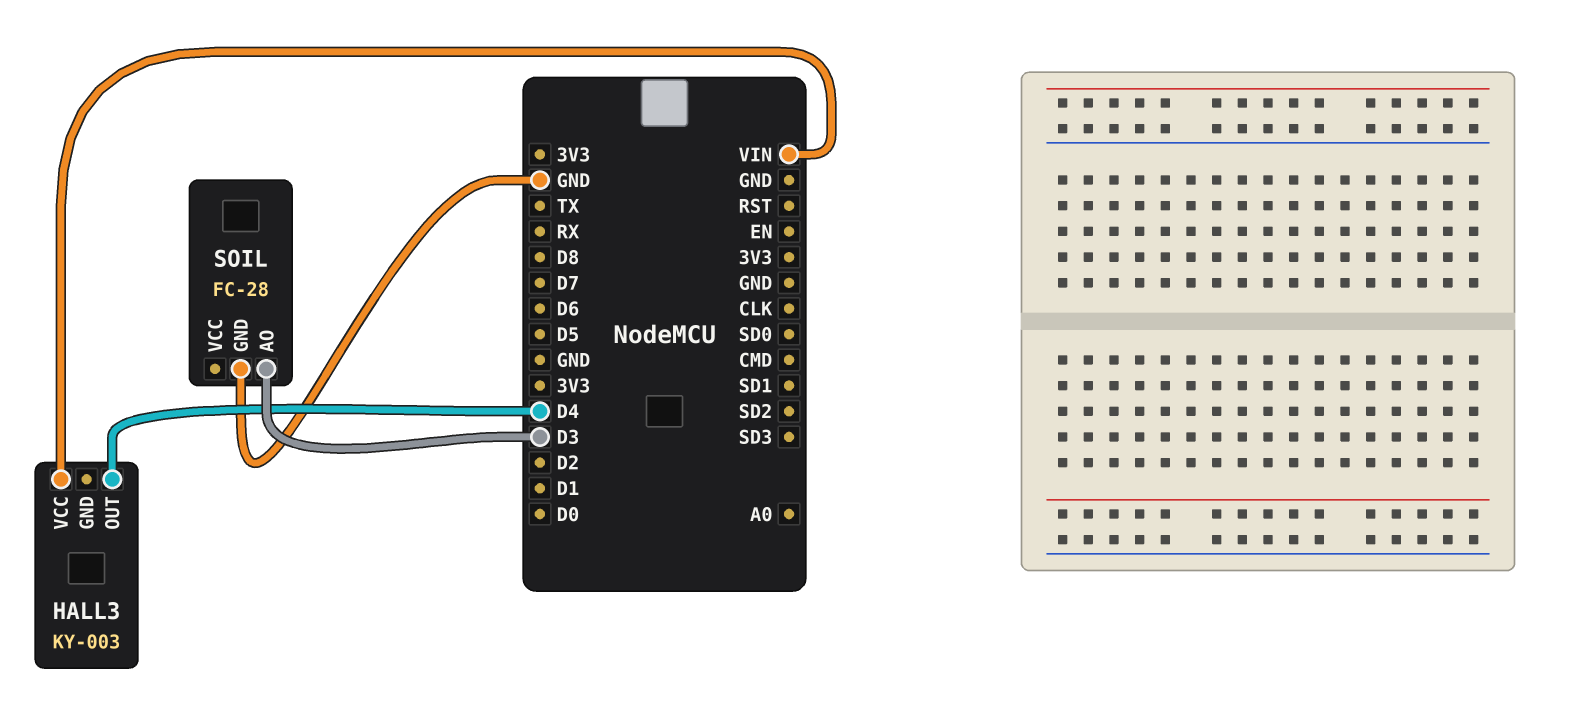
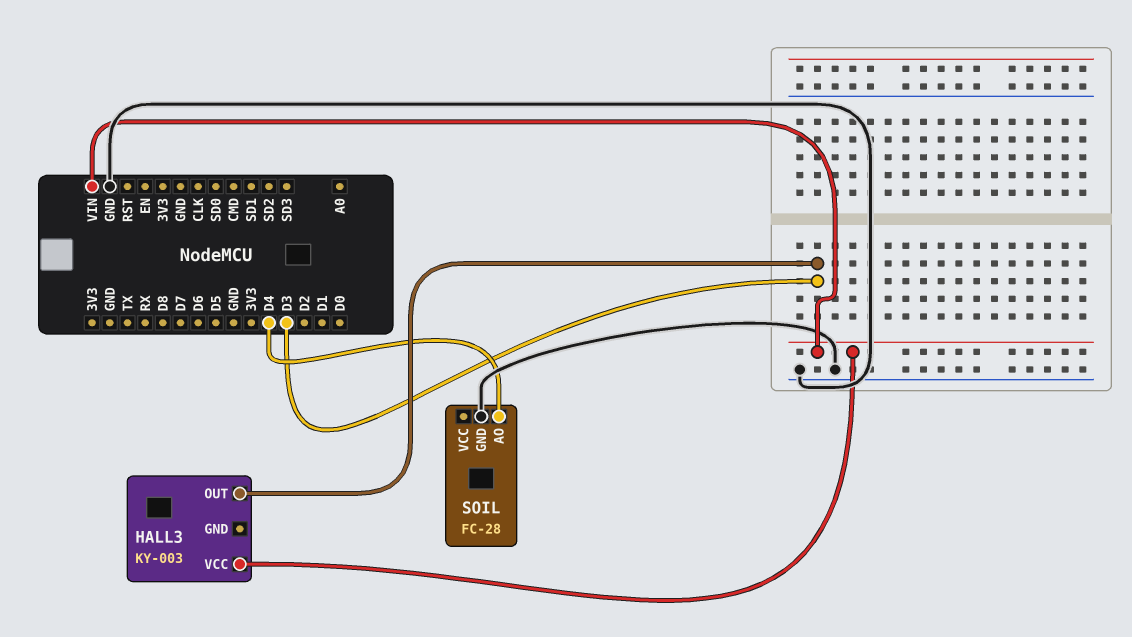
HALL3 pin OUT: D4 -> D3
SOIL pin AO: D3 -> D4

